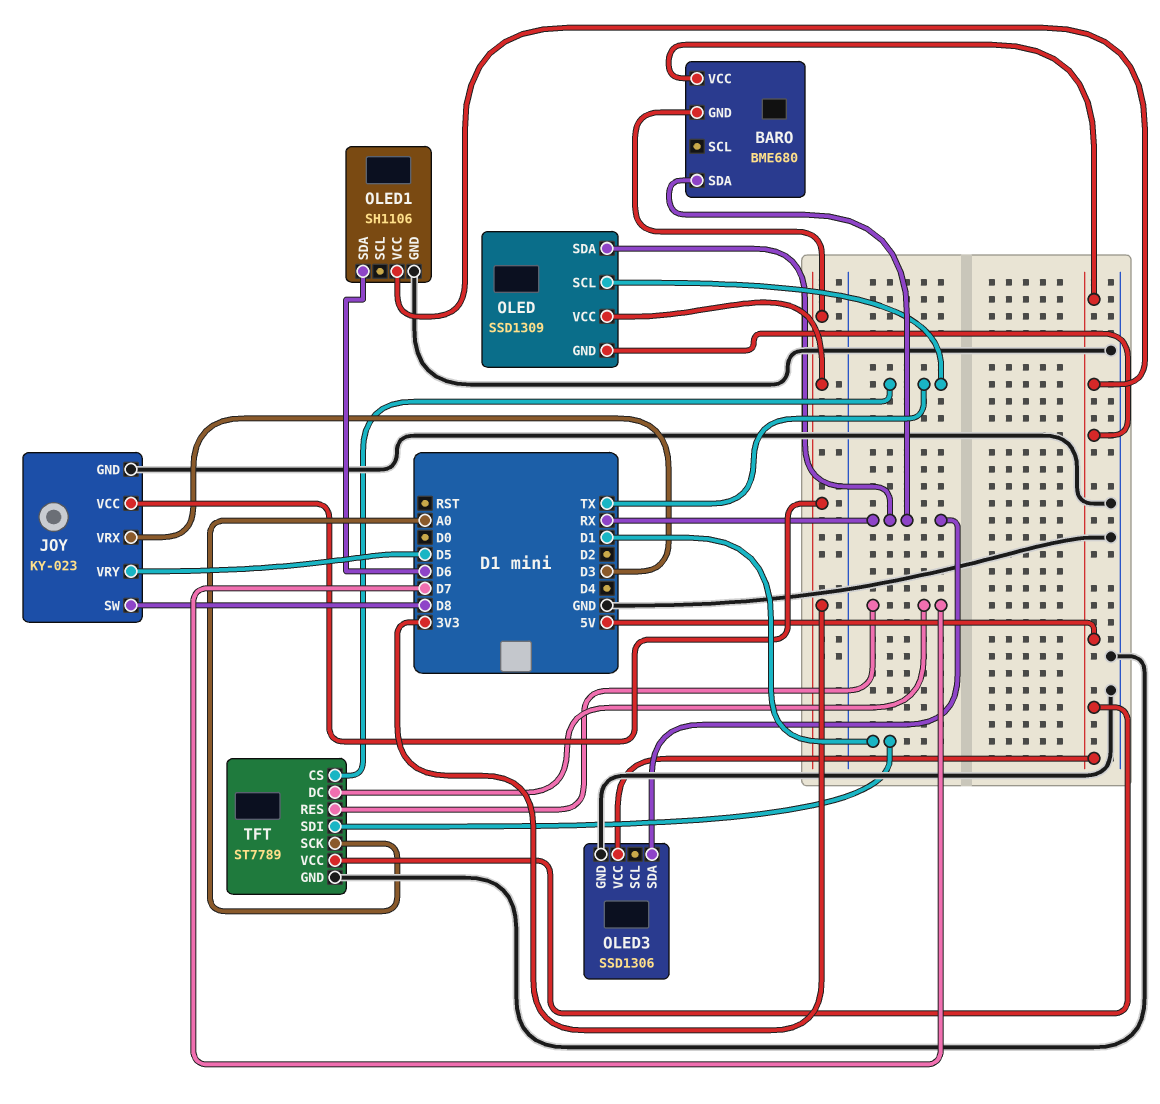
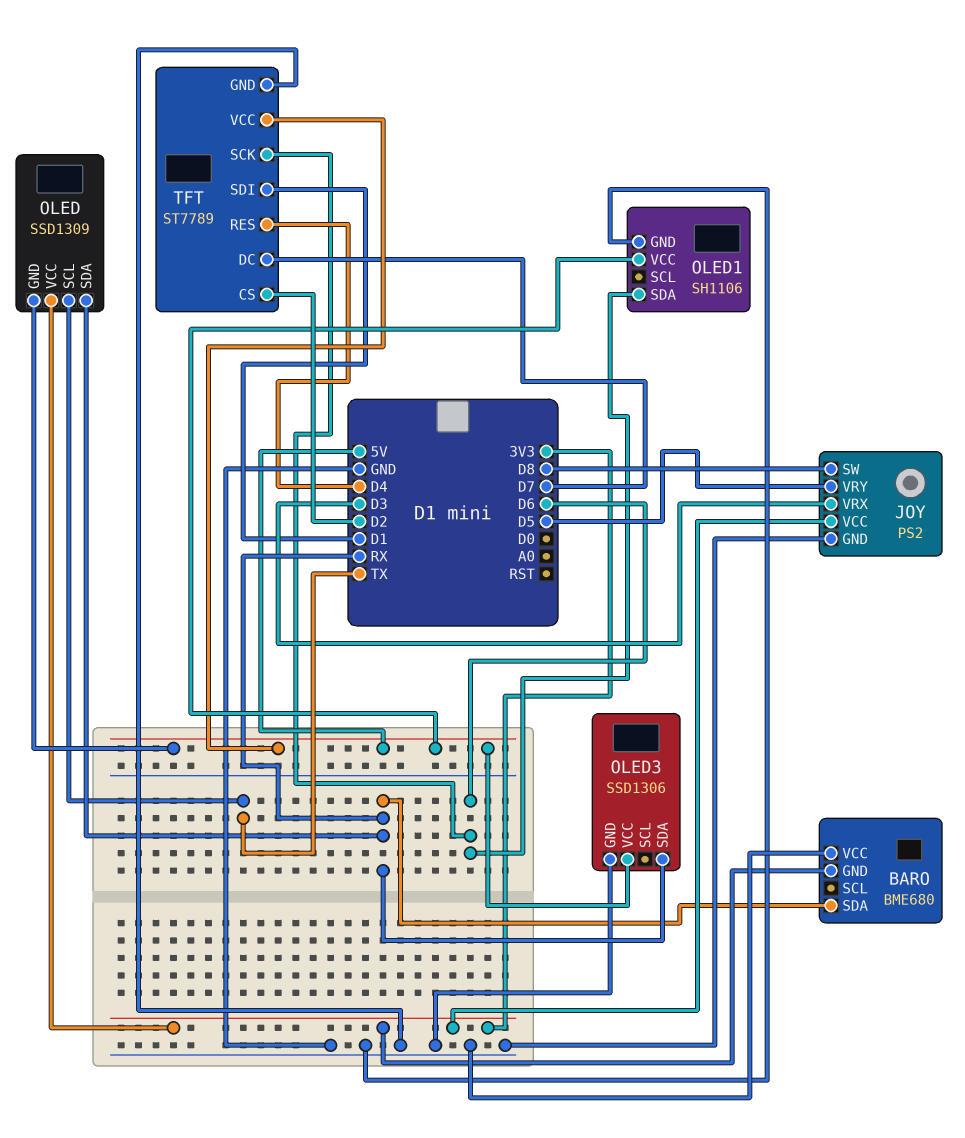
BARO pin VCC: 5V -> GND
JOY: KY-023 -> PS2
TFT pin CS: TX -> D2
TFT pin RES: D7 -> D4
TFT pin SCK: A0 -> D6

